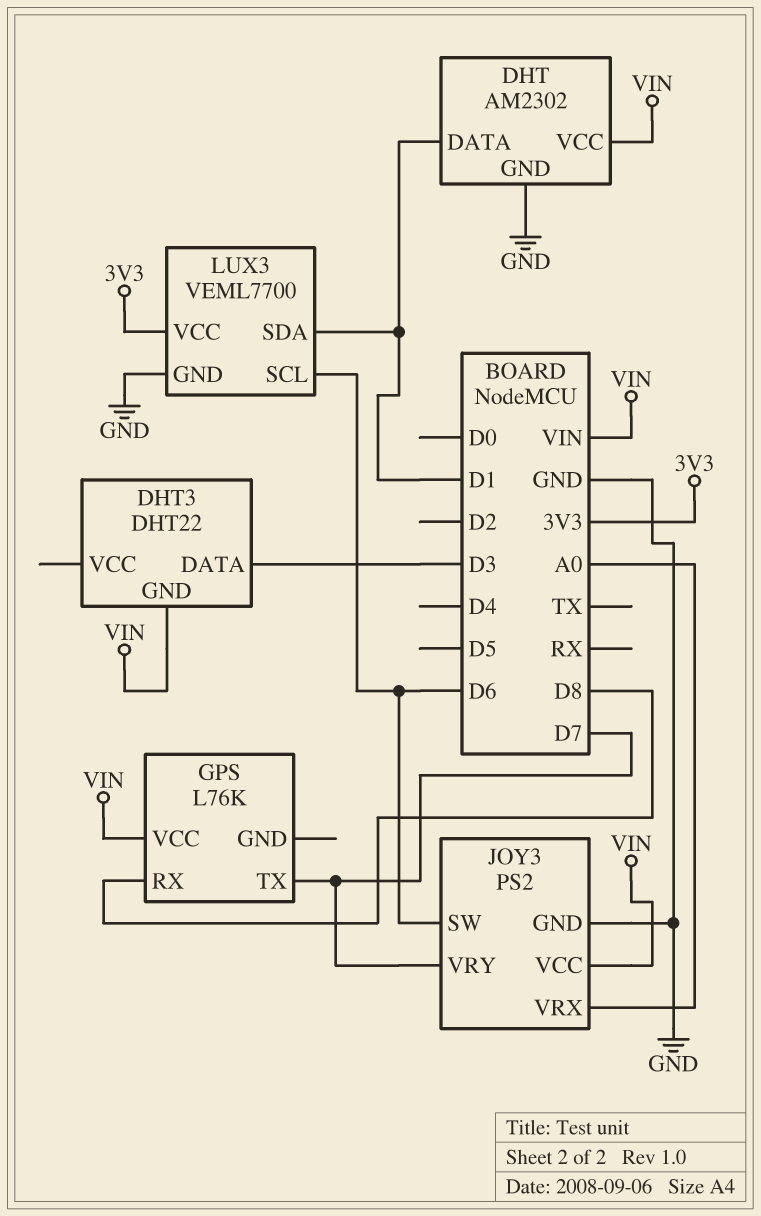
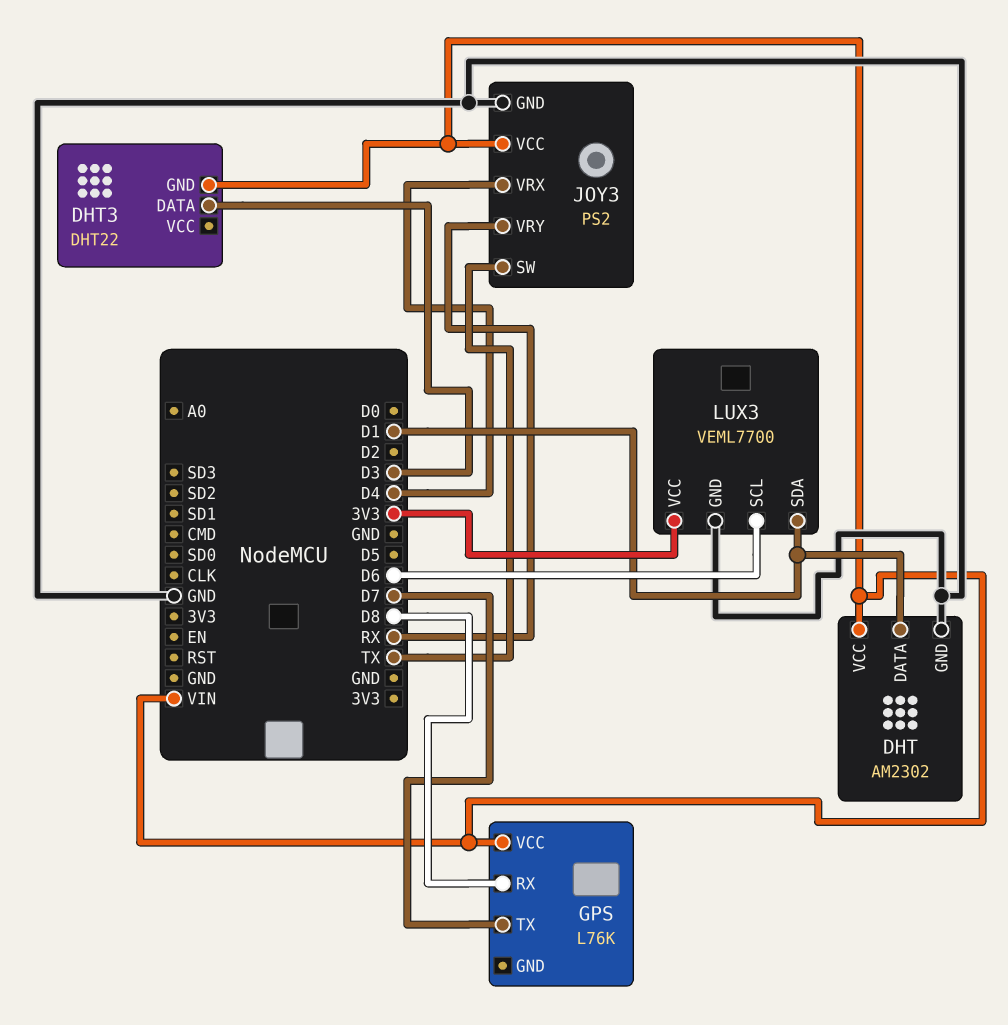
JOY3 pin SW: D6 -> TX
JOY3 pin VRX: A0 -> D4
JOY3 pin VRY: D7 -> RX

